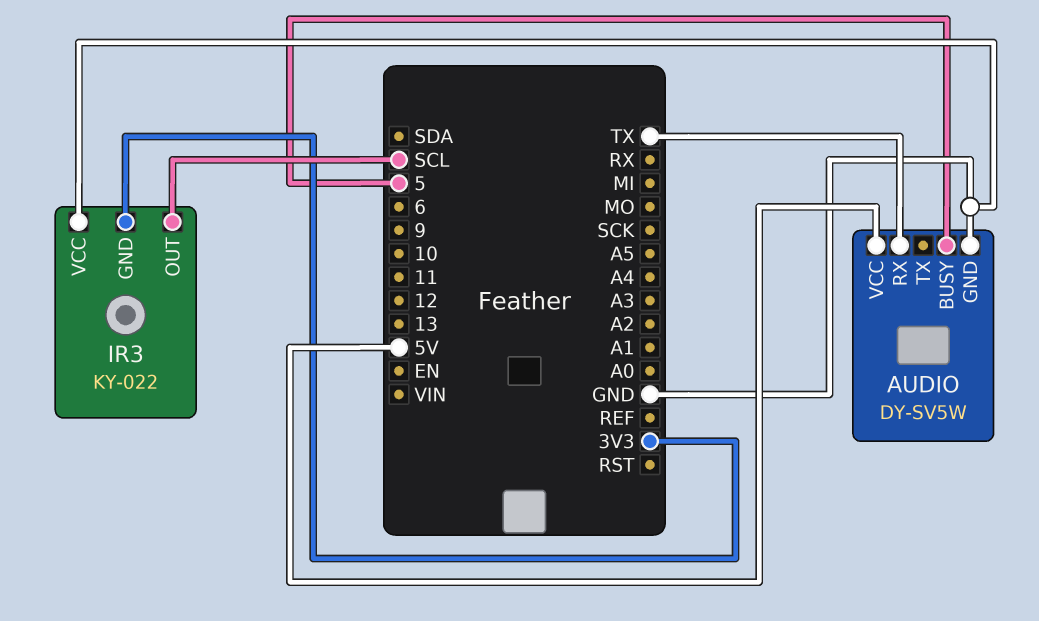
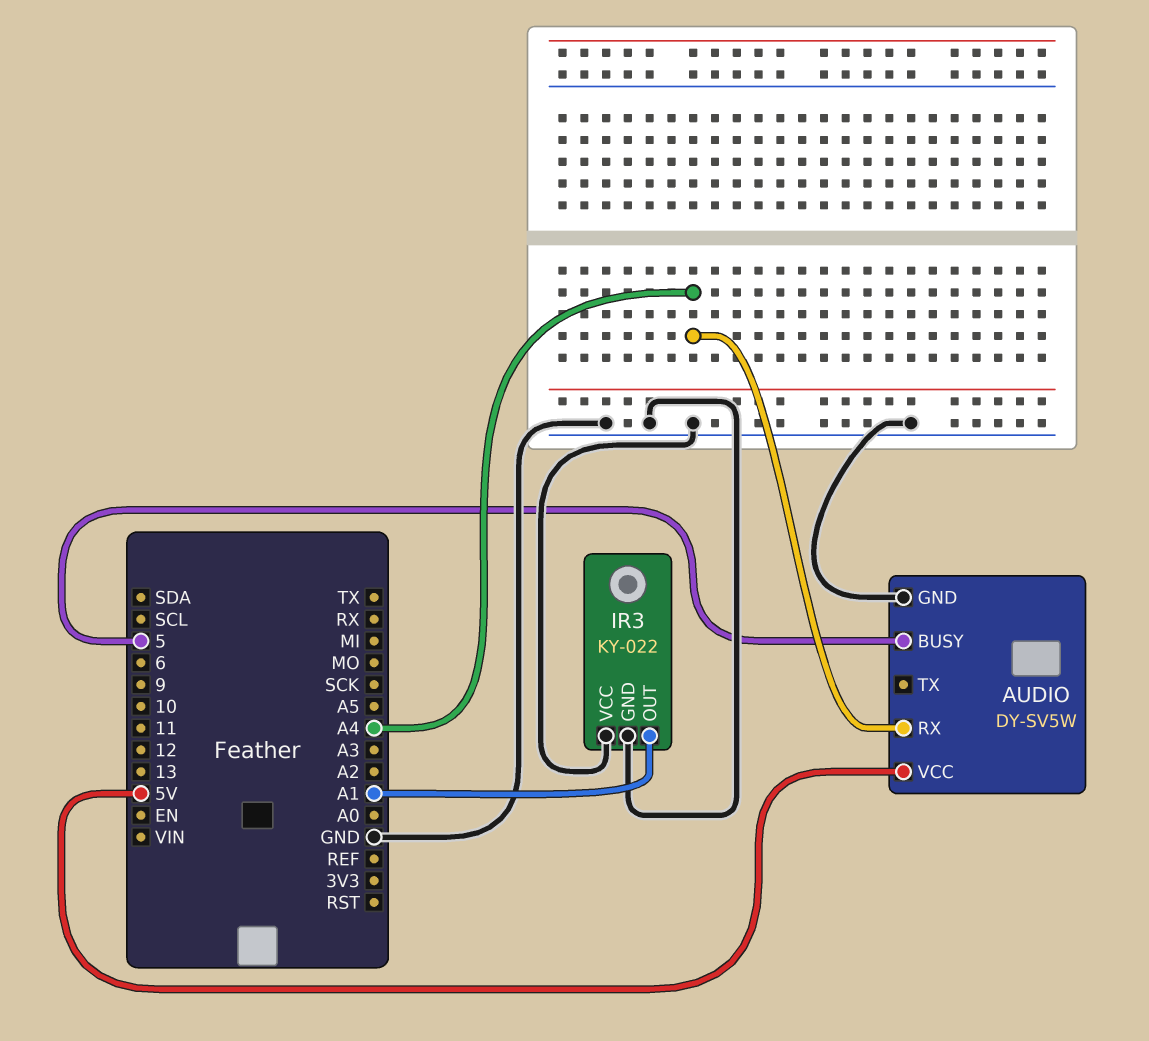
AUDIO pin RX: TX -> A4
IR3 pin GND: 3V3 -> GND
IR3 pin OUT: SCL -> A1

